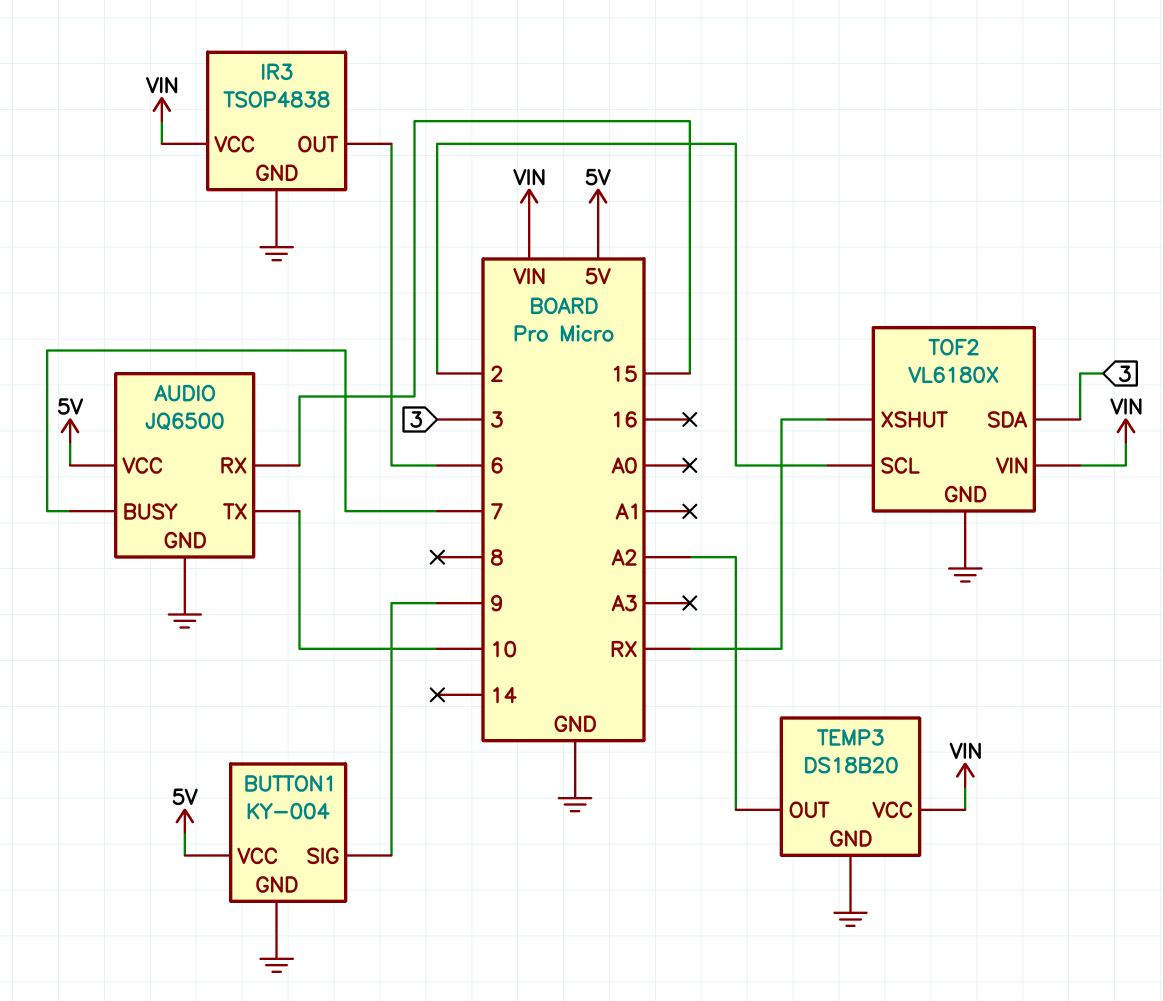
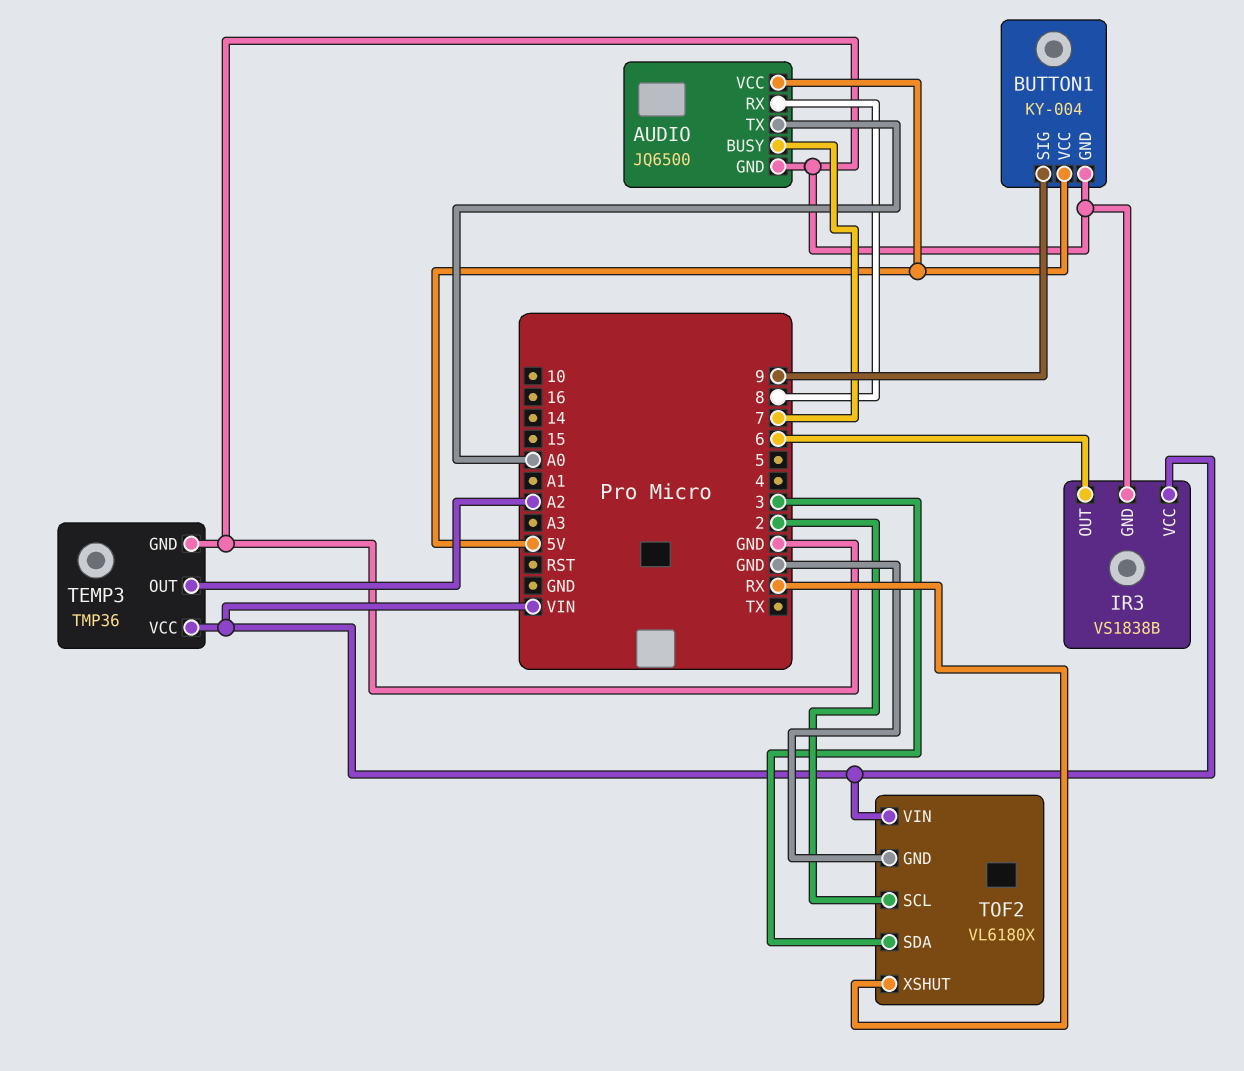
AUDIO pin RX: 15 -> 8
AUDIO pin TX: 10 -> A0
IR3: TSOP4838 -> VS1838B
TEMP3: DS18B20 -> TMP36

